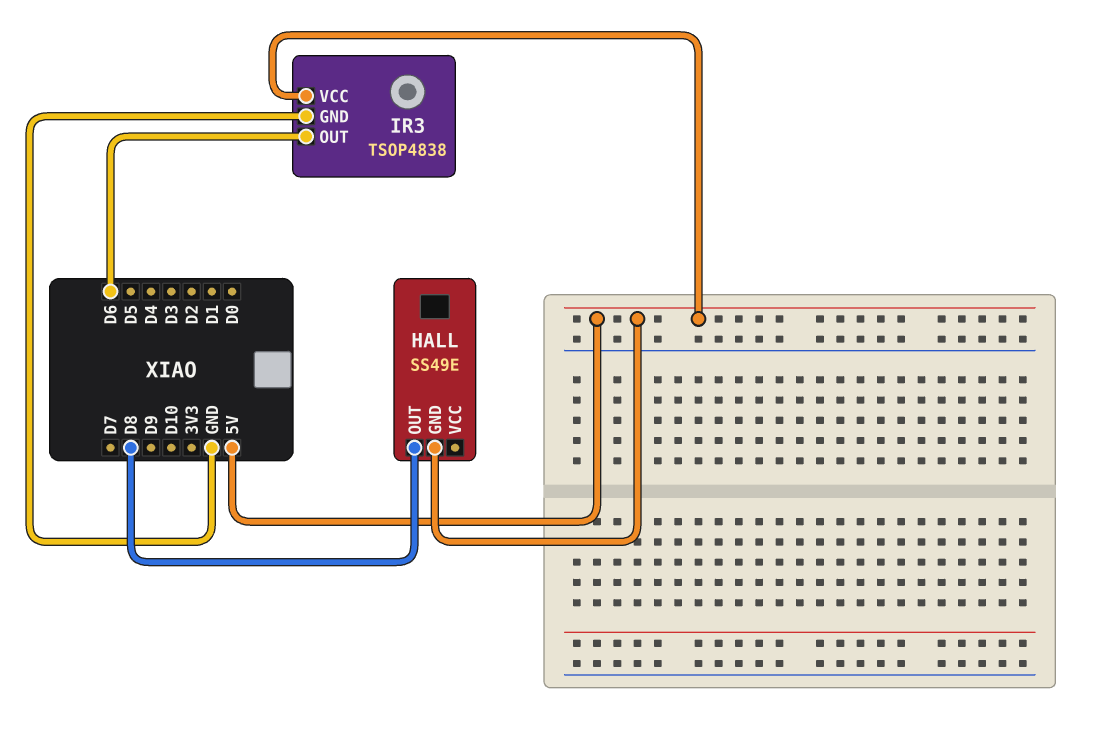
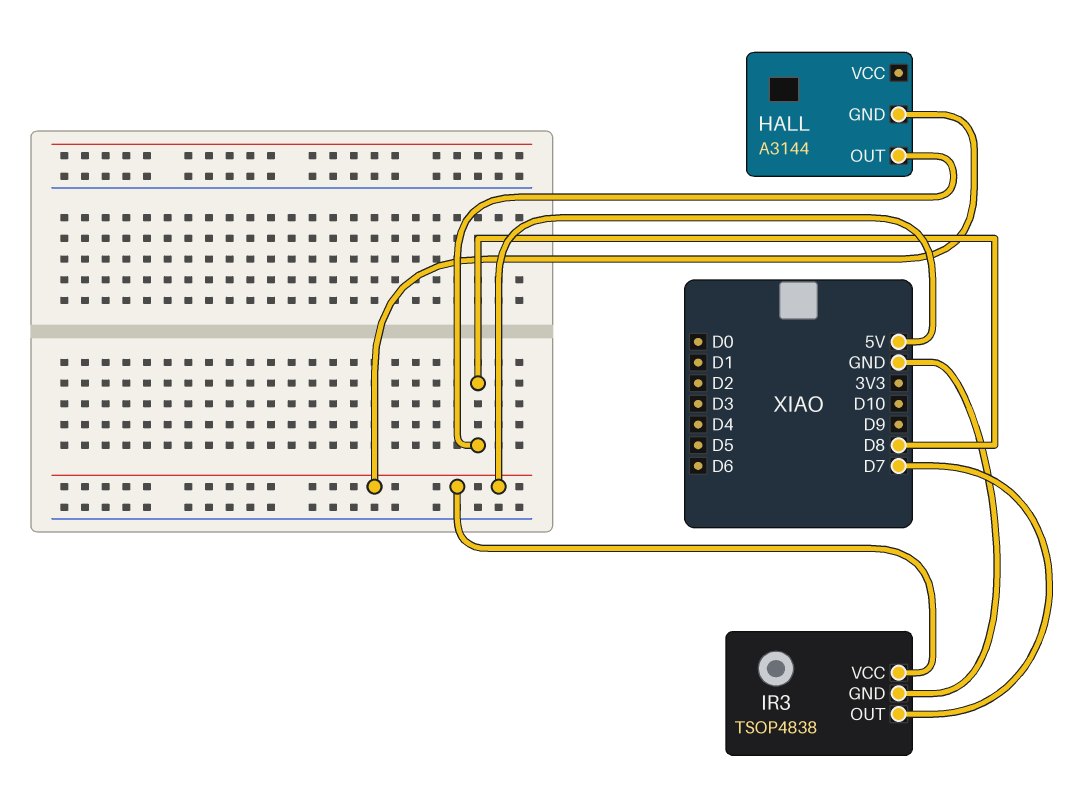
HALL: SS49E -> A3144
IR3 pin OUT: D6 -> D7

